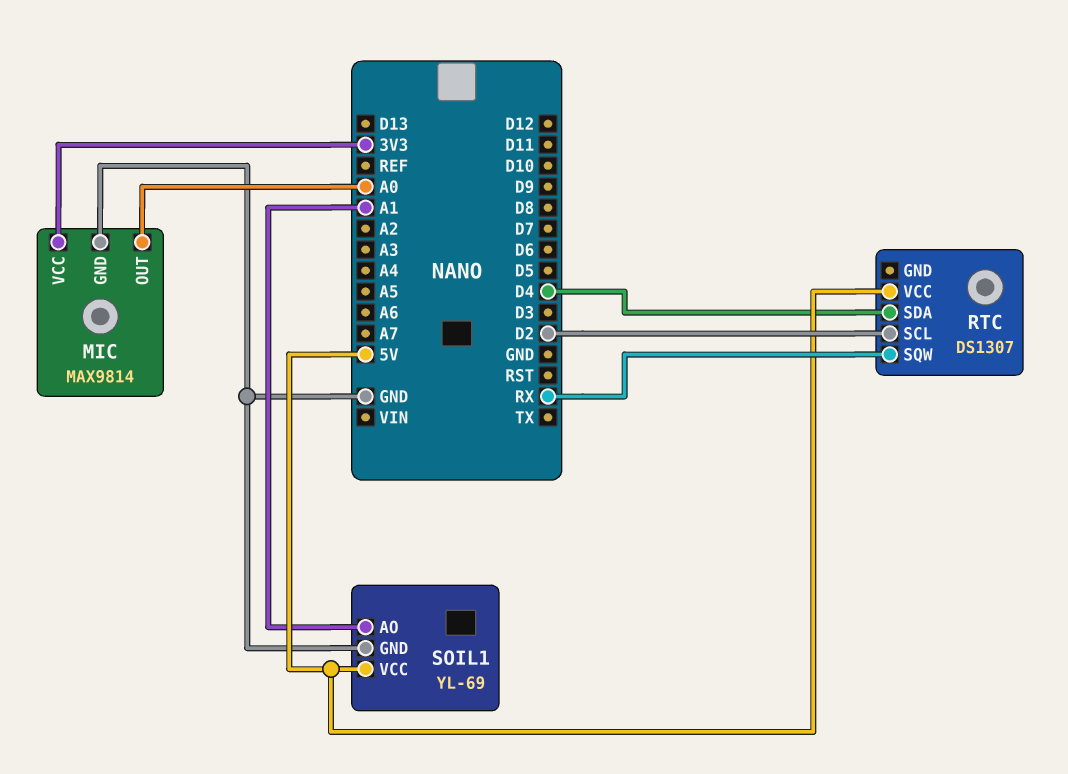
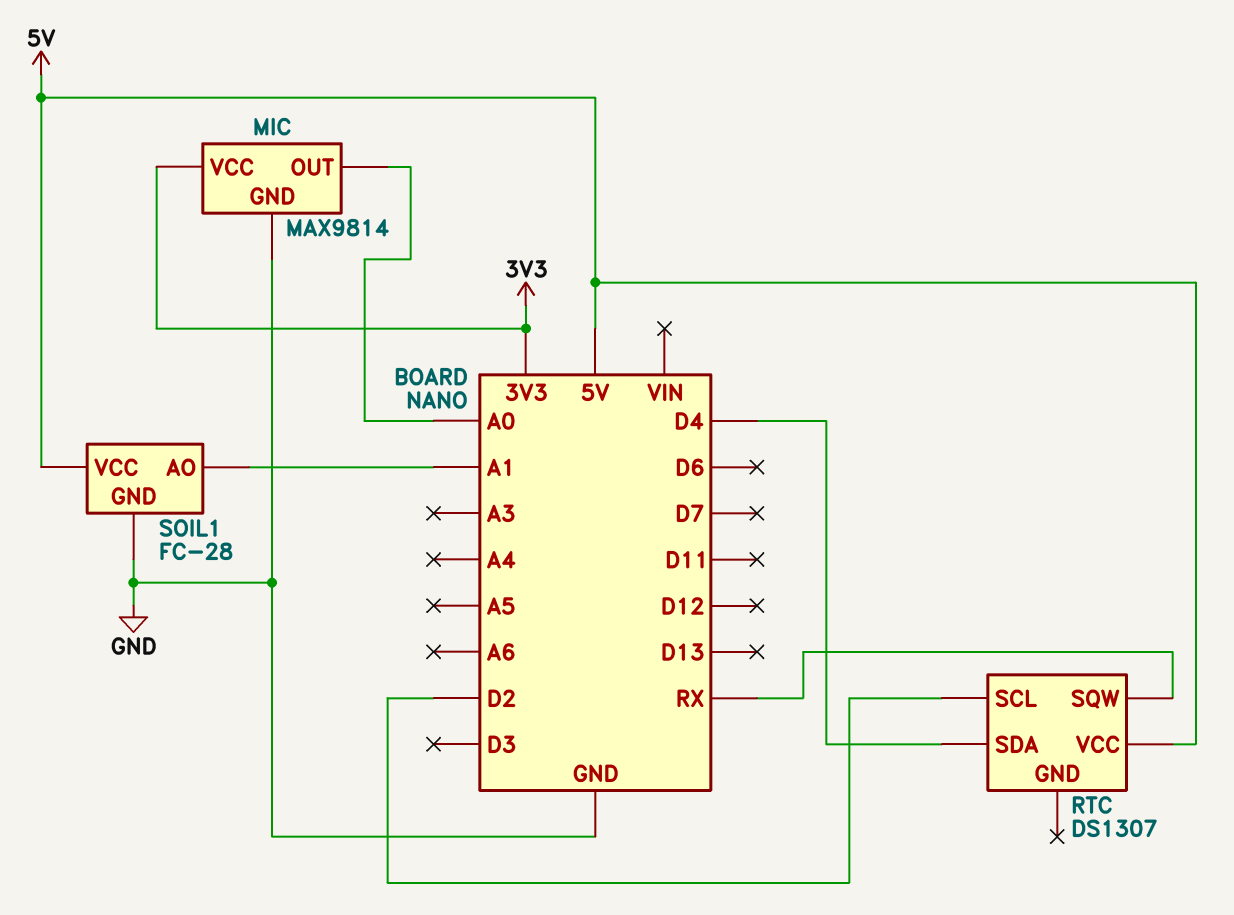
SOIL1: YL-69 -> FC-28

